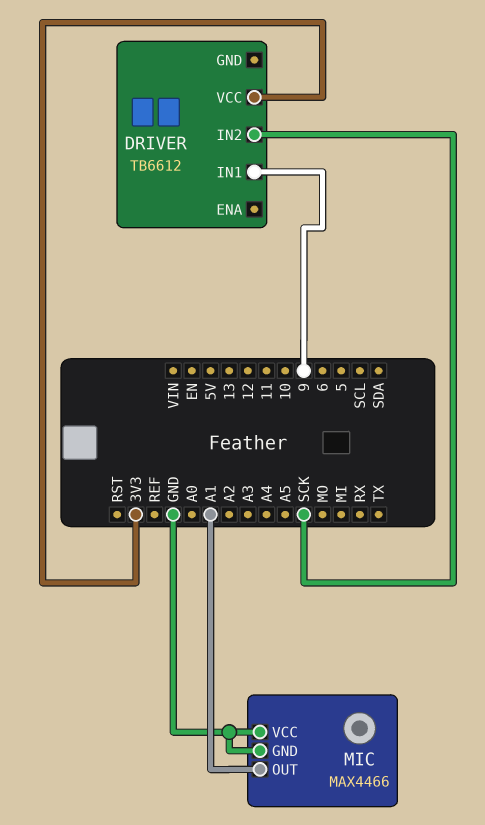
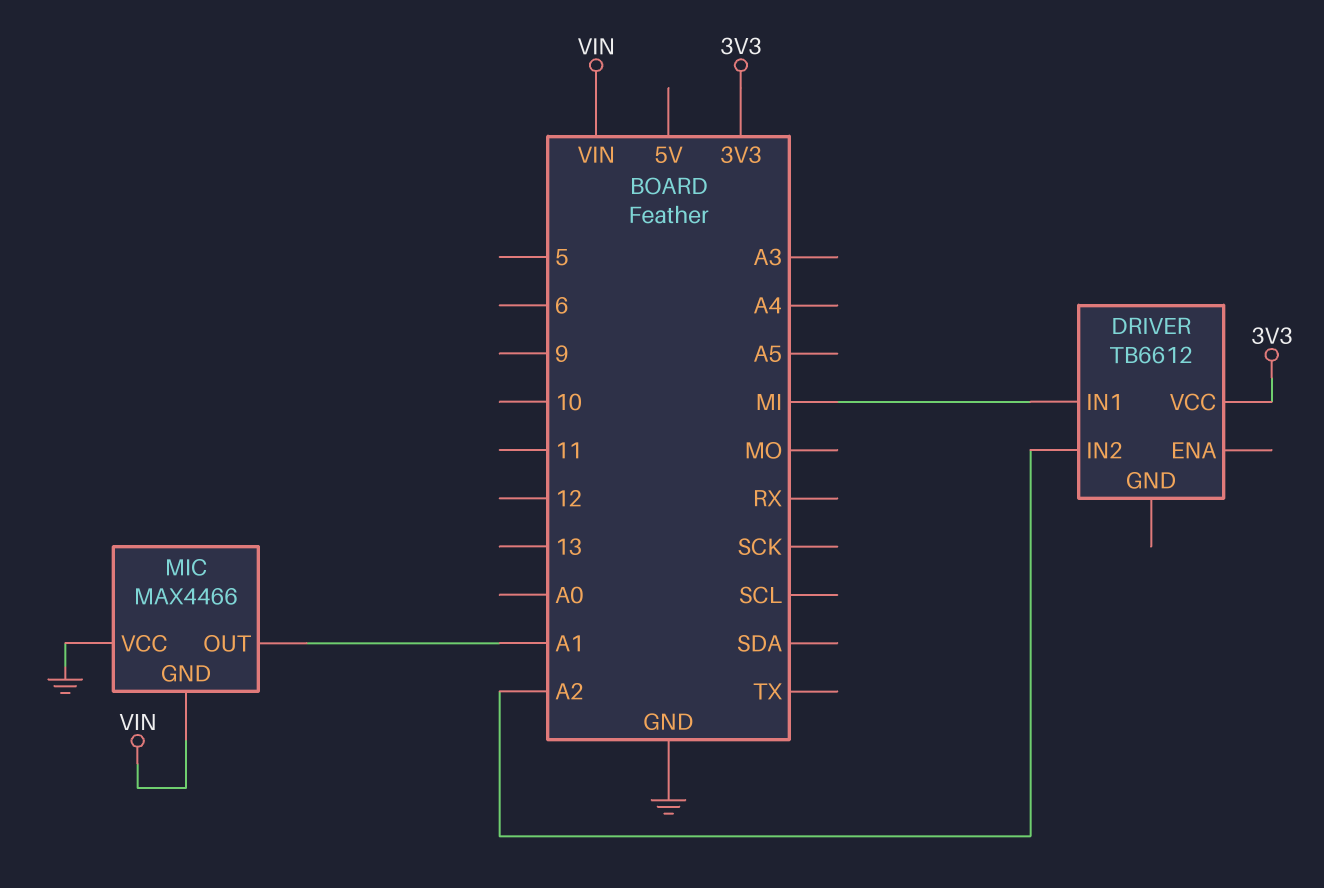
DRIVER pin IN1: 9 -> MI
DRIVER pin IN2: SCK -> A2
MIC pin GND: GND -> VIN

